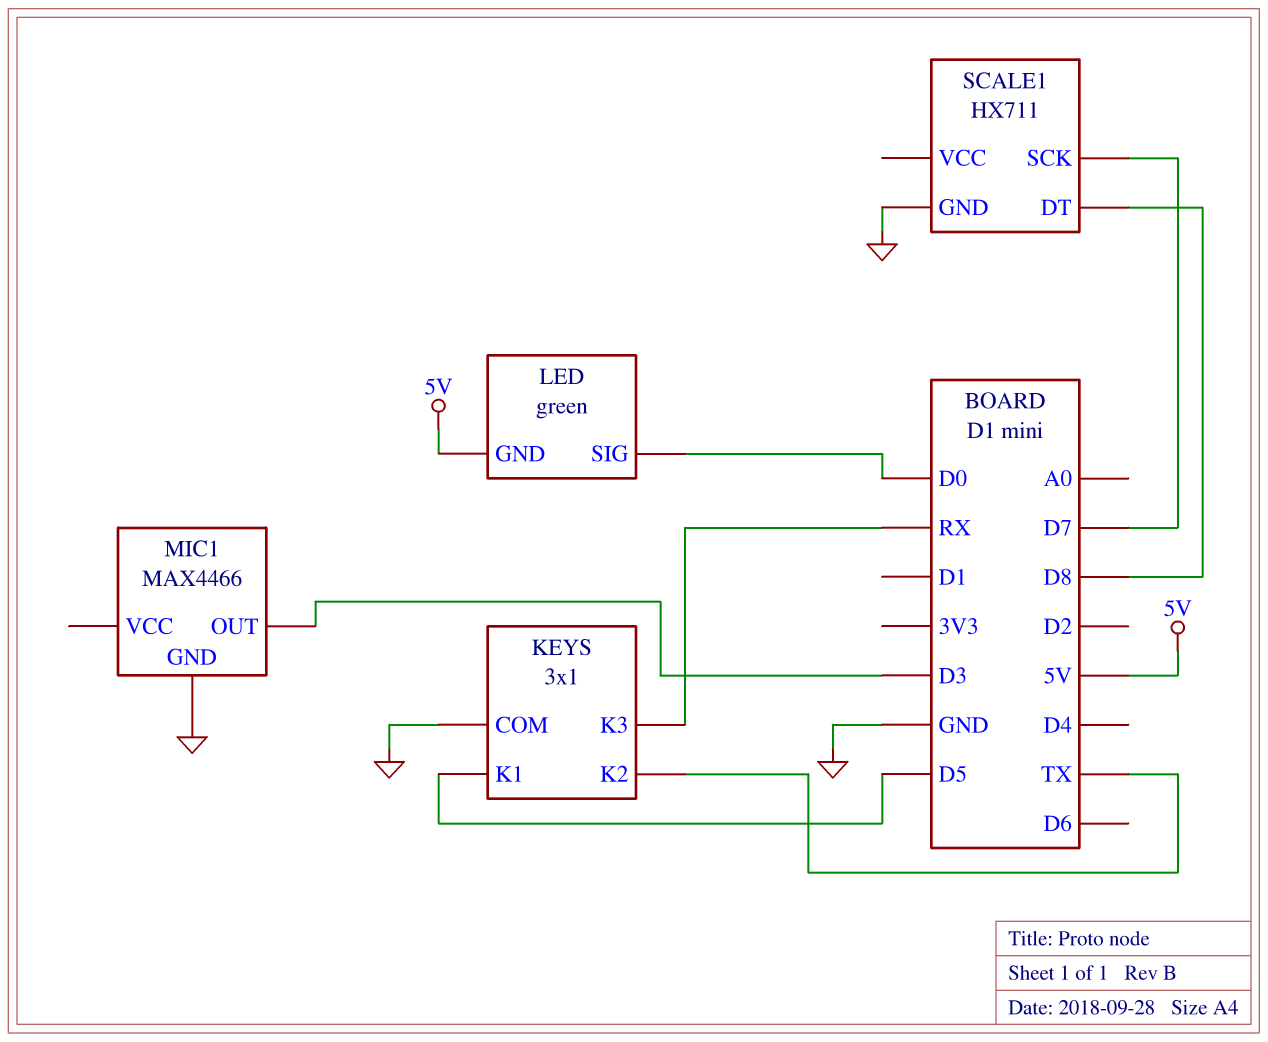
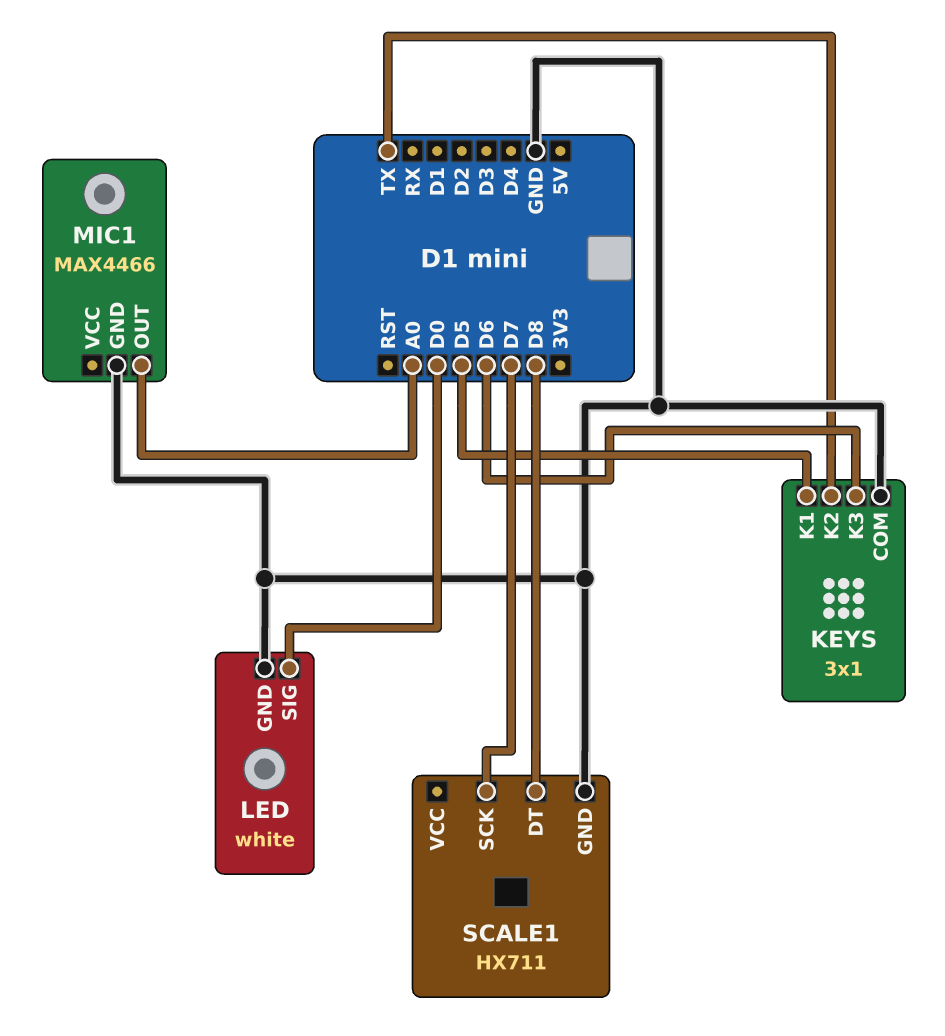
KEYS pin K3: RX -> D6
LED: green -> white
LED pin GND: 5V -> GND
MIC1 pin OUT: D3 -> A0

